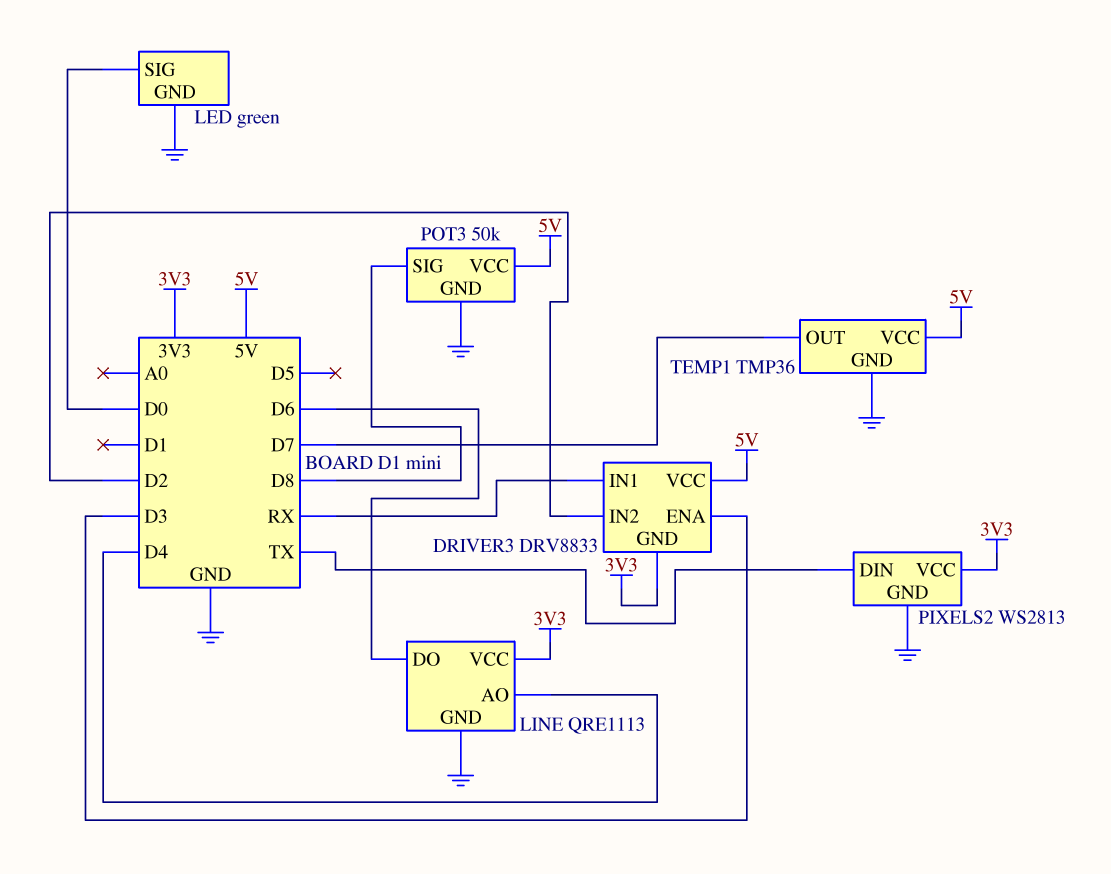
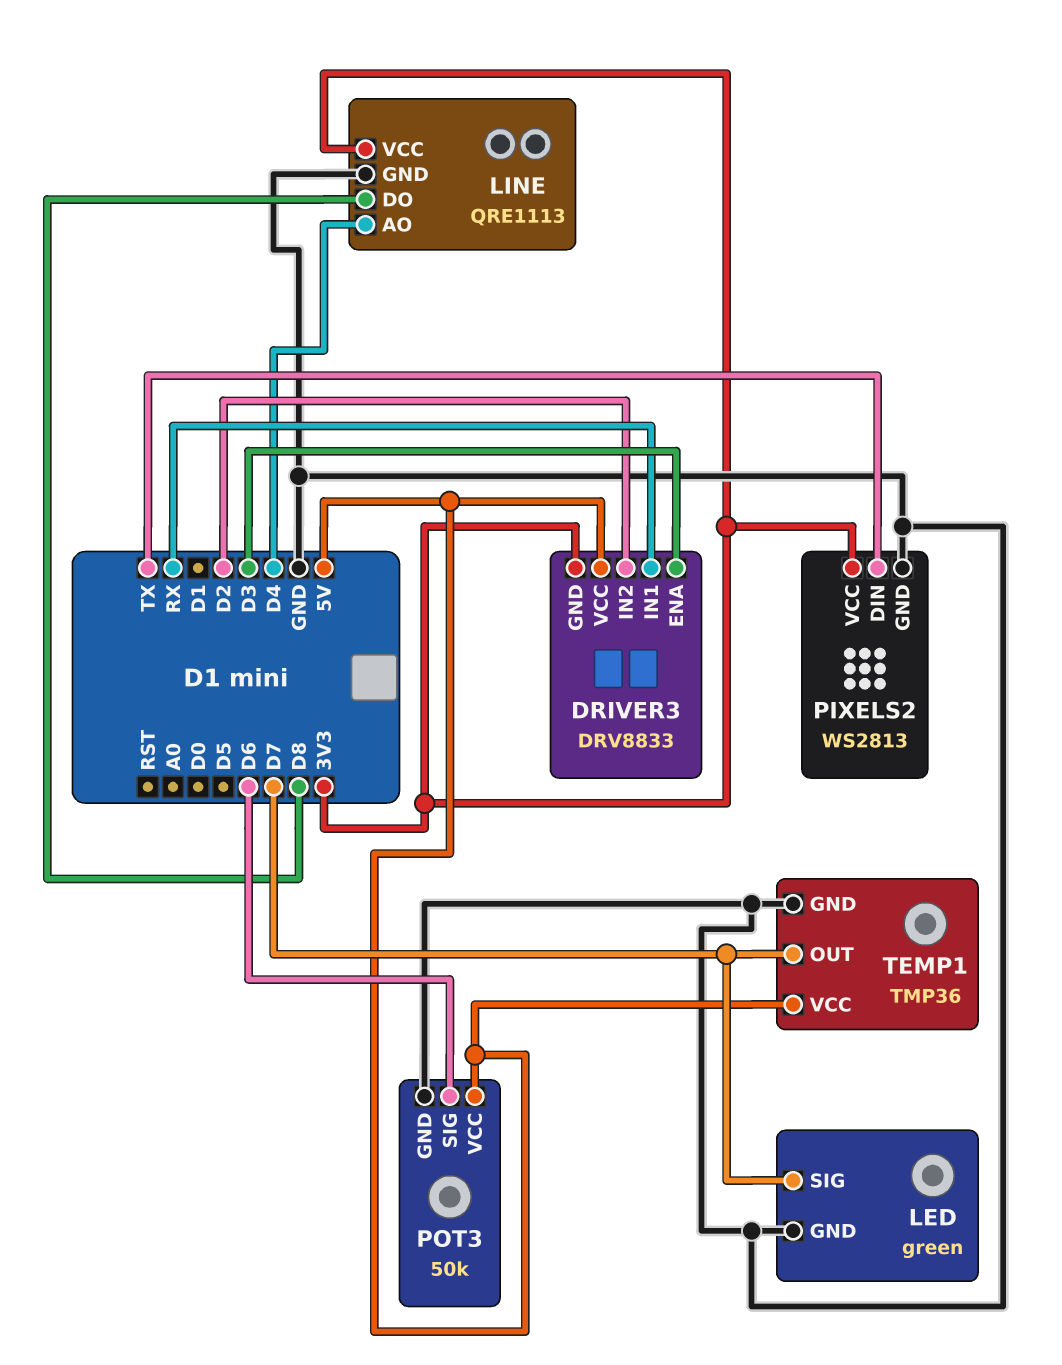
LED pin SIG: D0 -> D7
LINE pin DO: D6 -> D8
POT3 pin SIG: D8 -> D6

